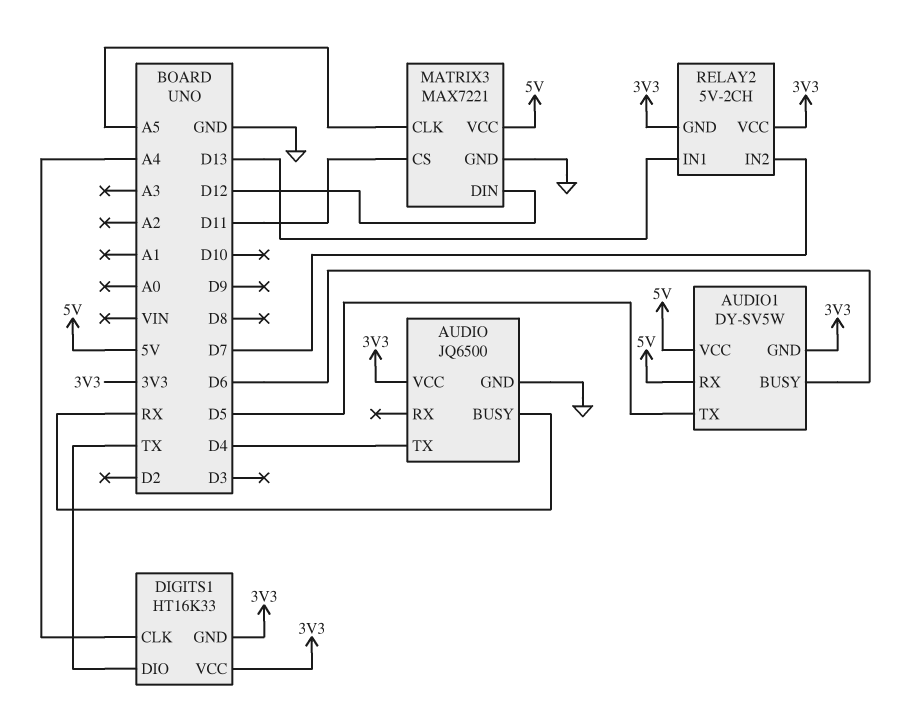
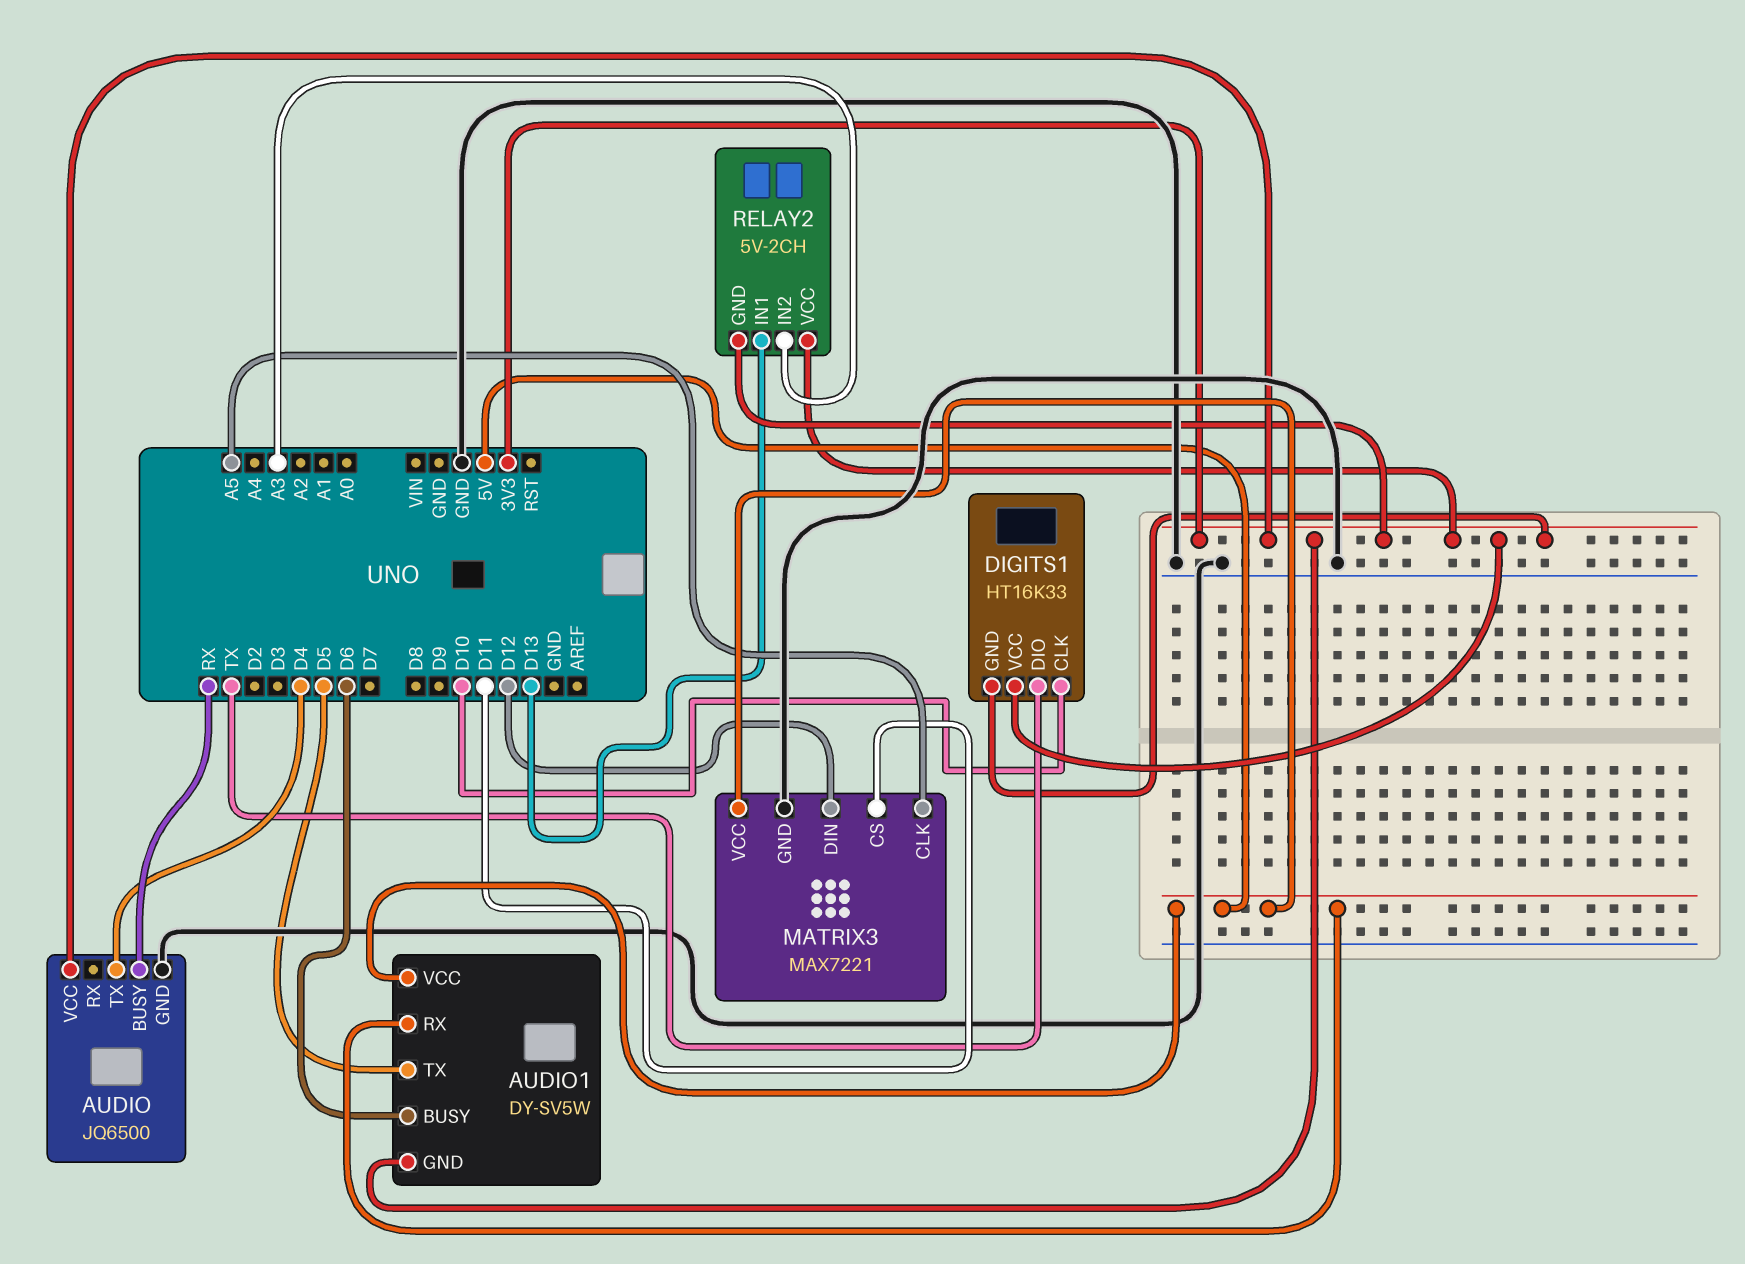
DIGITS1 pin CLK: A4 -> D10
RELAY2 pin IN2: D7 -> A3

